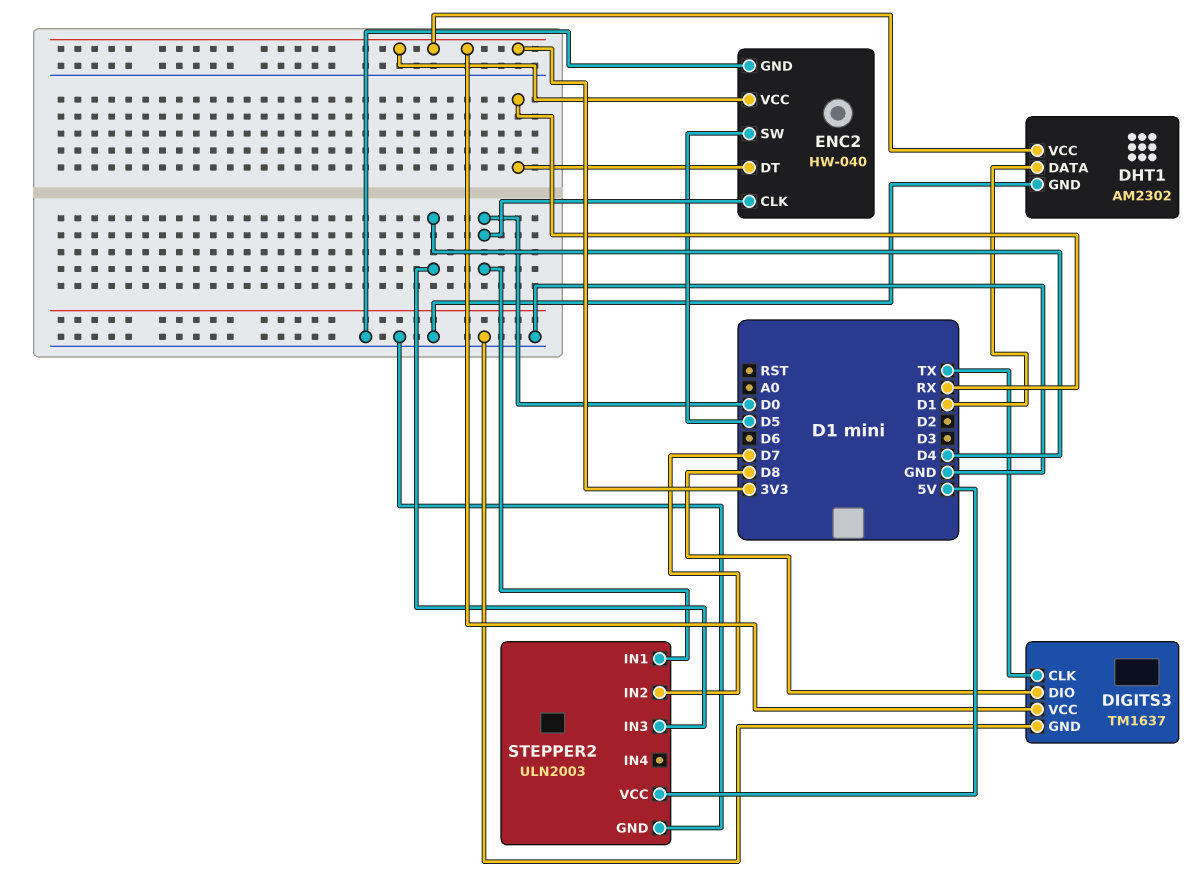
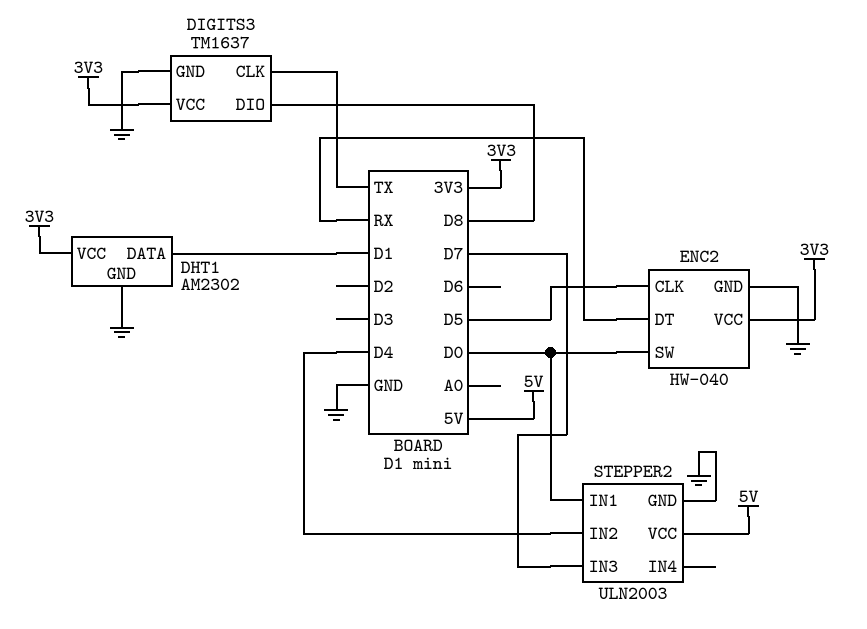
ENC2 pin CLK: D0 -> D5
ENC2 pin SW: D5 -> D0
STEPPER2 pin IN2: D7 -> D4
STEPPER2 pin IN3: D4 -> D7

